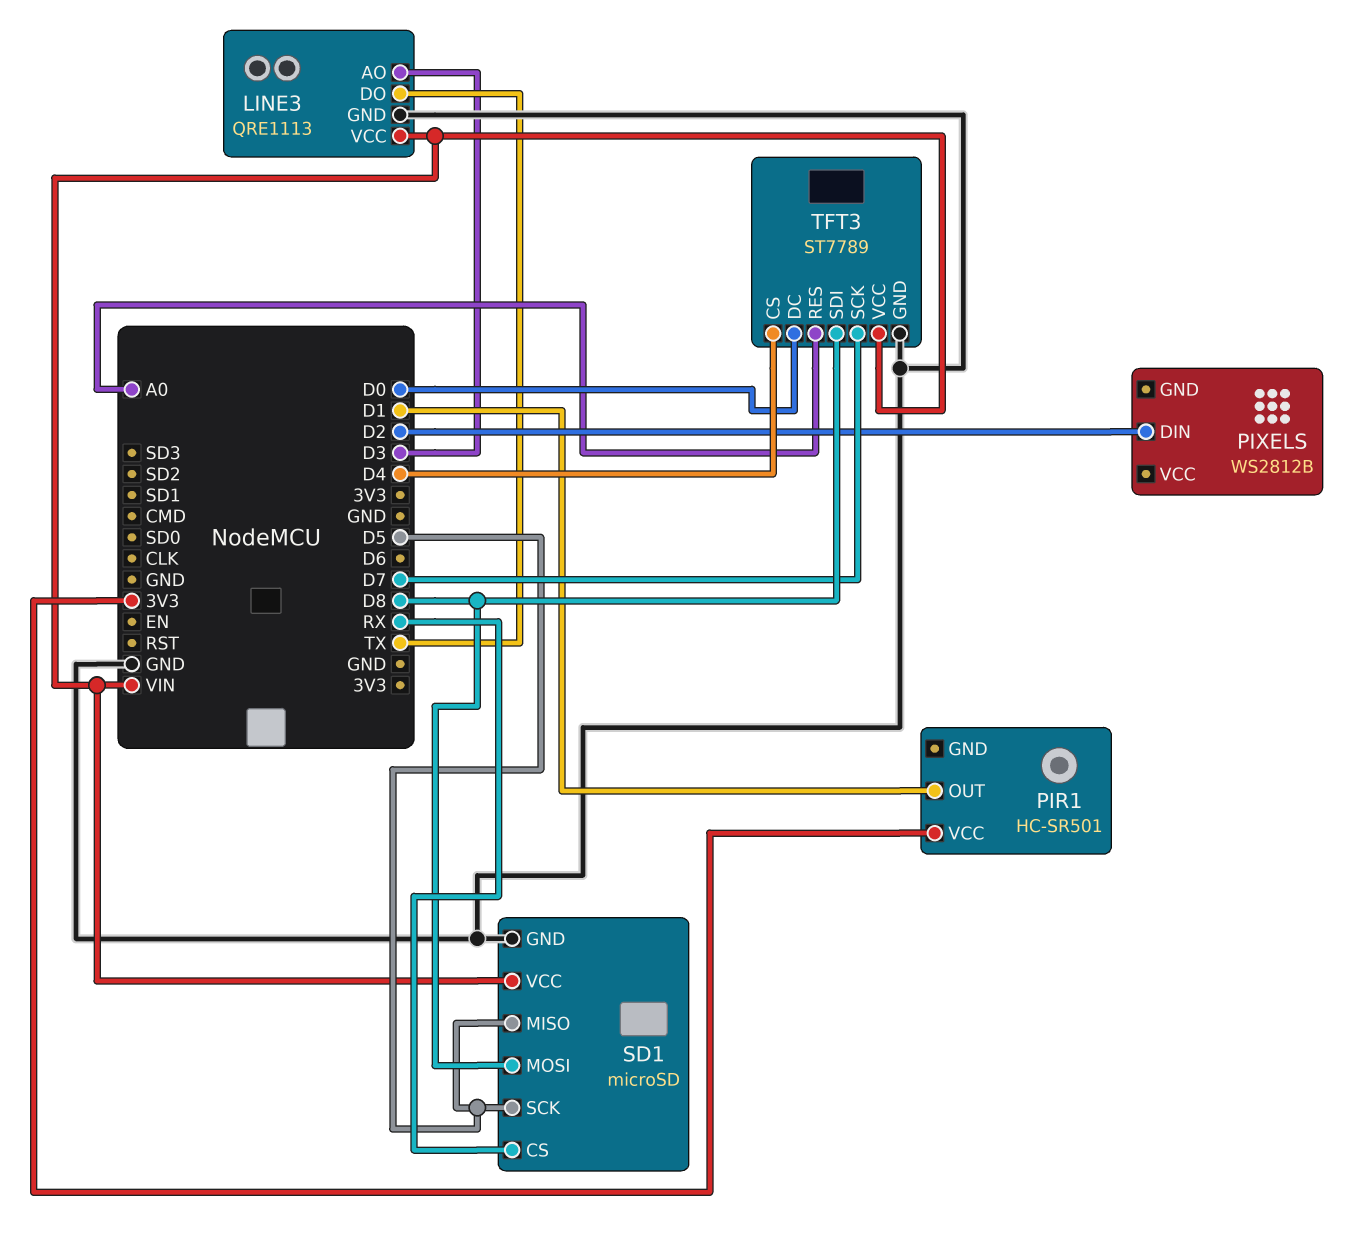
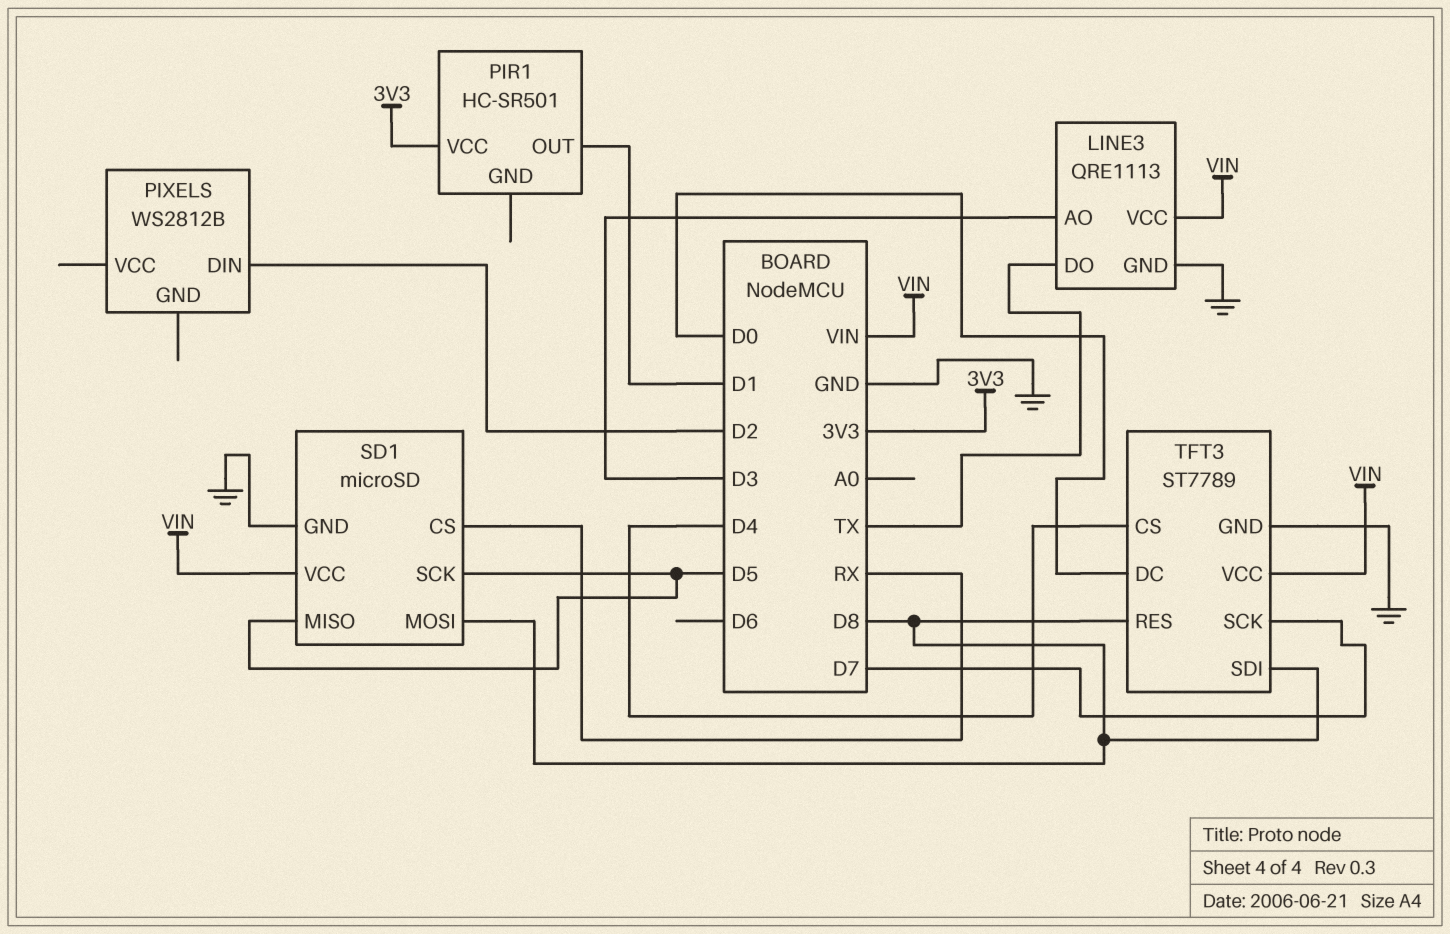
TFT3 pin RES: A0 -> D8

